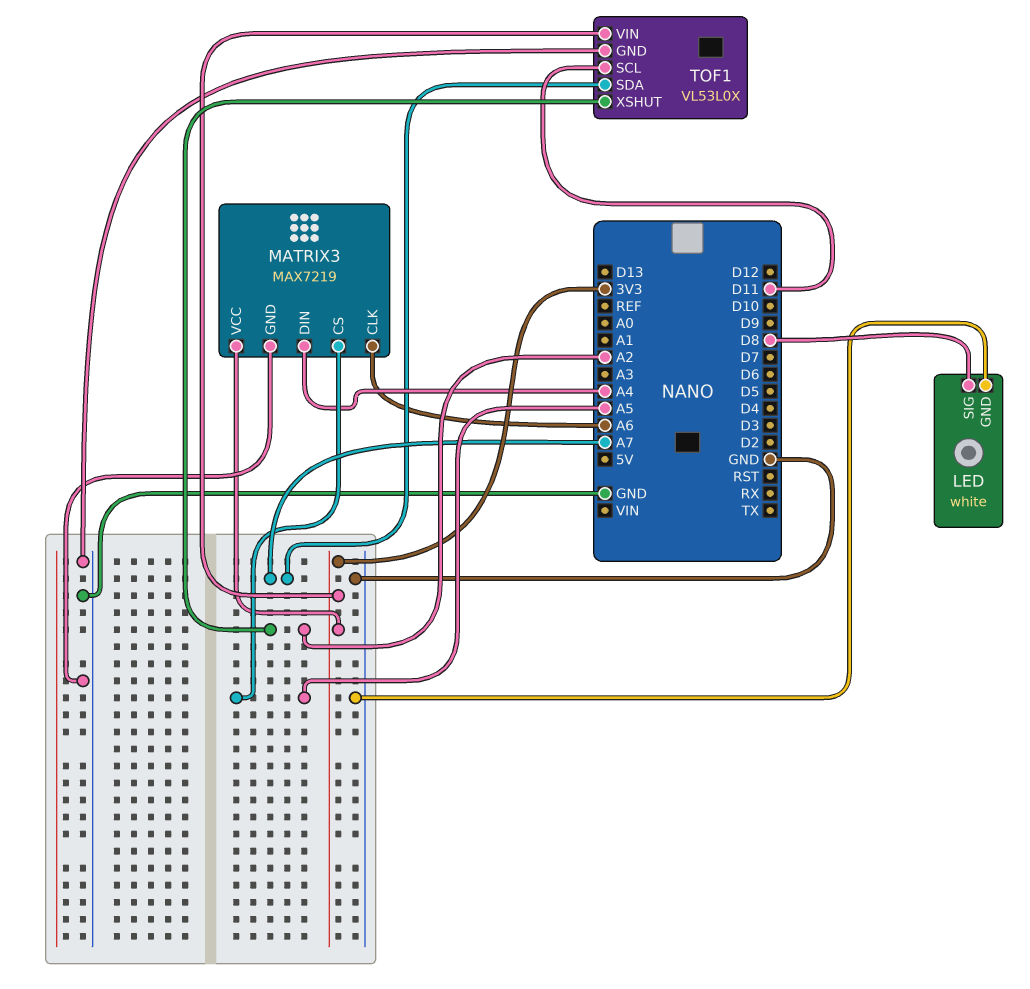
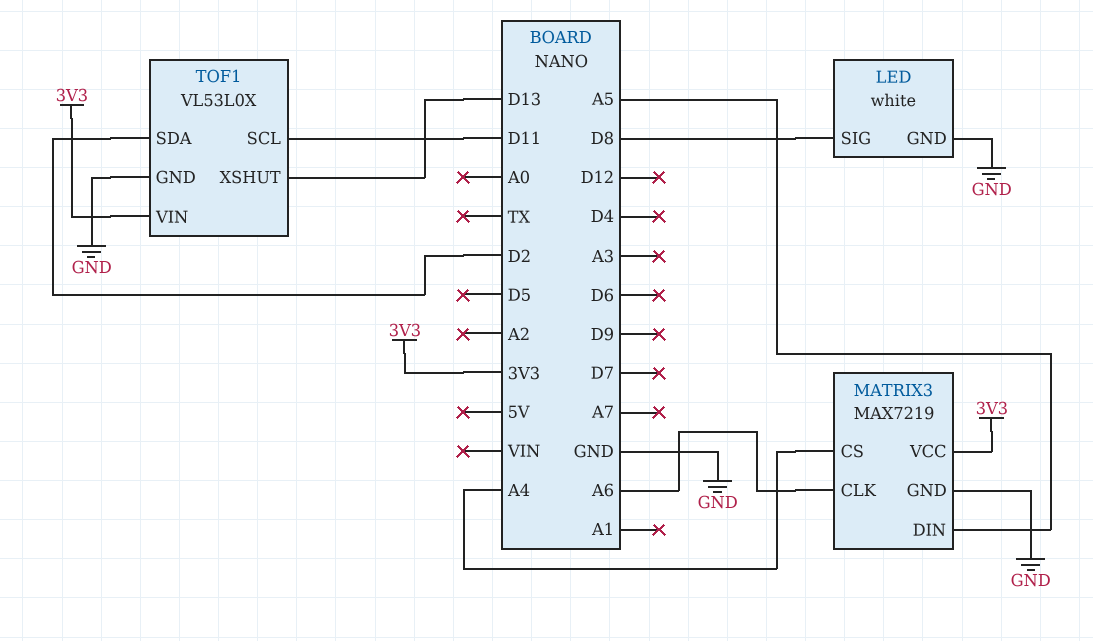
MATRIX3 pin CS: A5 -> A4
MATRIX3 pin DIN: A4 -> A5
TOF1 pin SDA: A7 -> D2
TOF1 pin XSHUT: A2 -> D13

